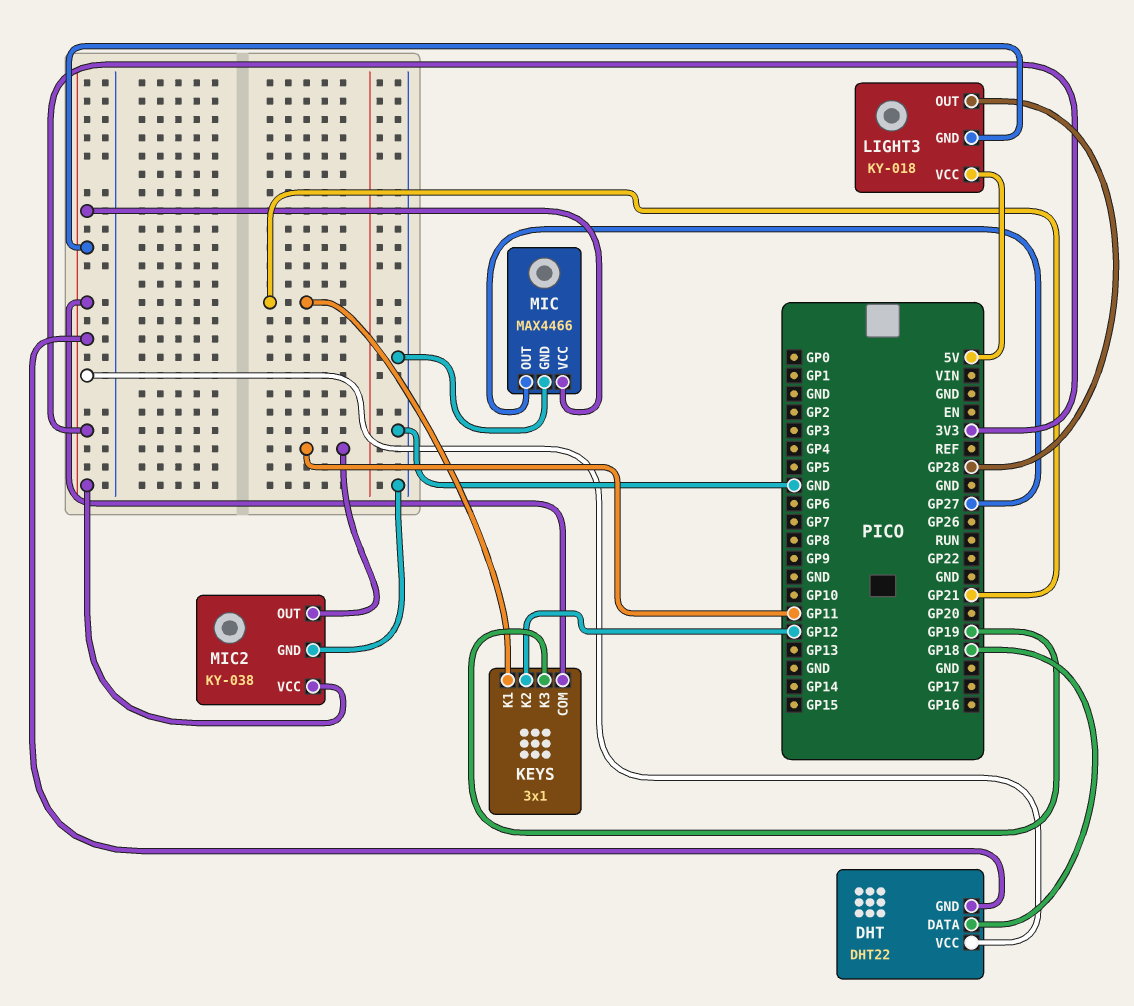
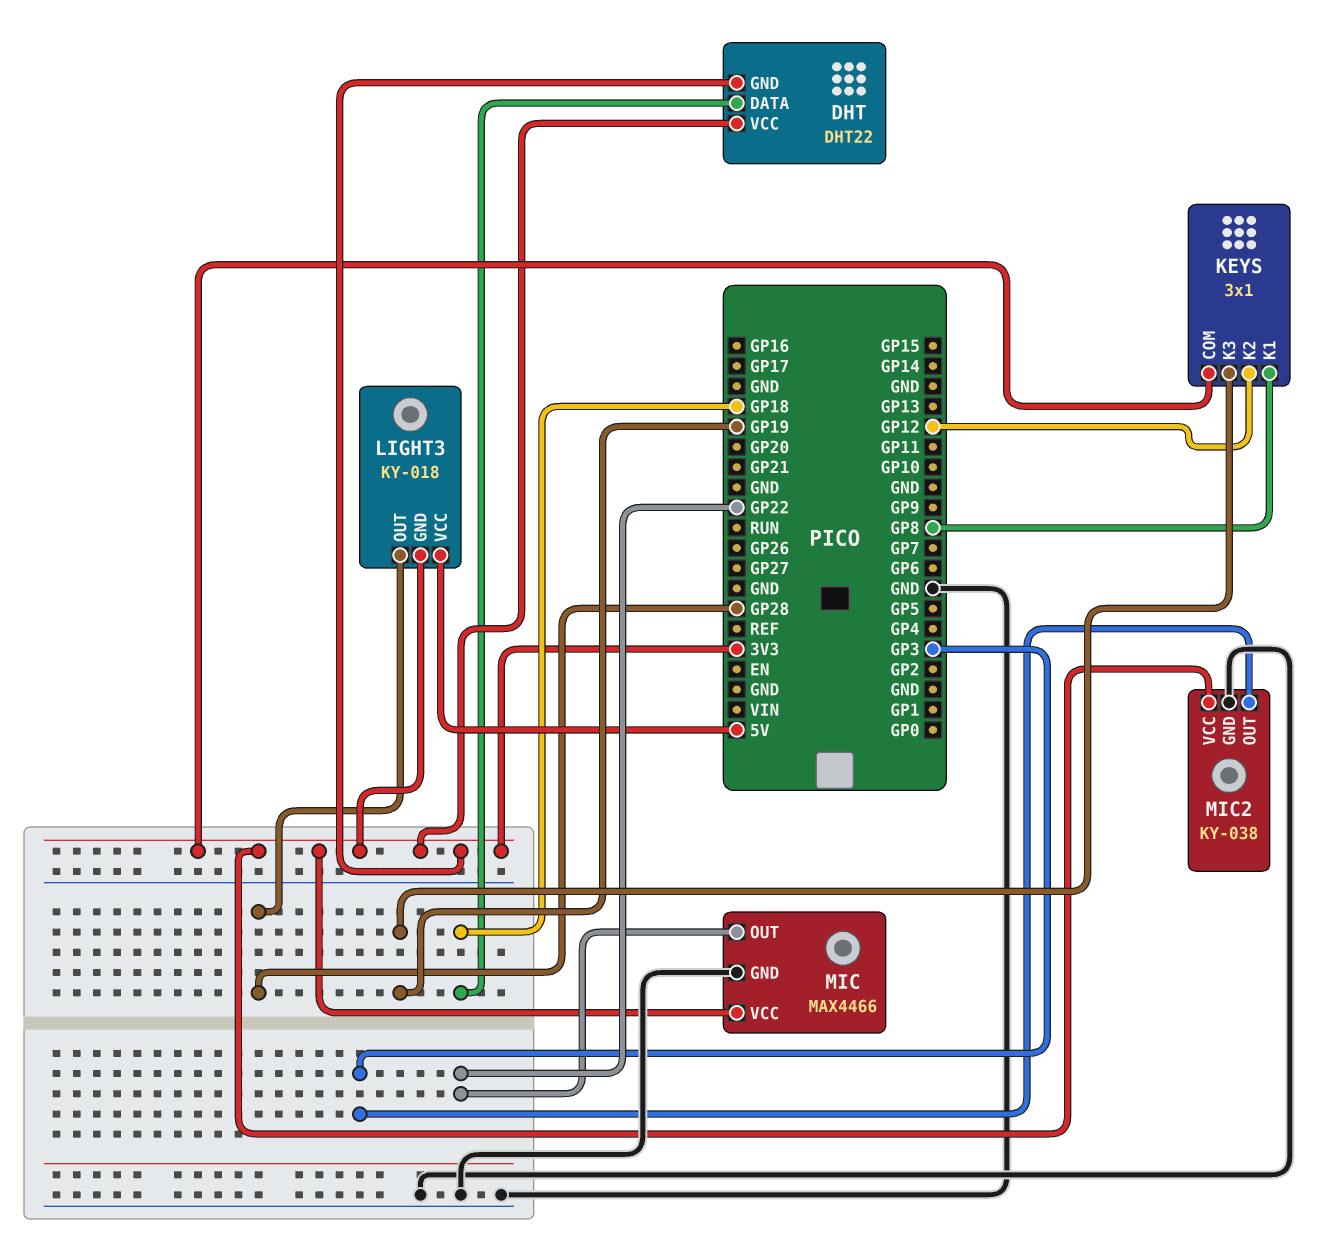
KEYS pin K1: GP21 -> GP8
MIC pin OUT: GP27 -> GP22
MIC2 pin OUT: GP11 -> GP3

